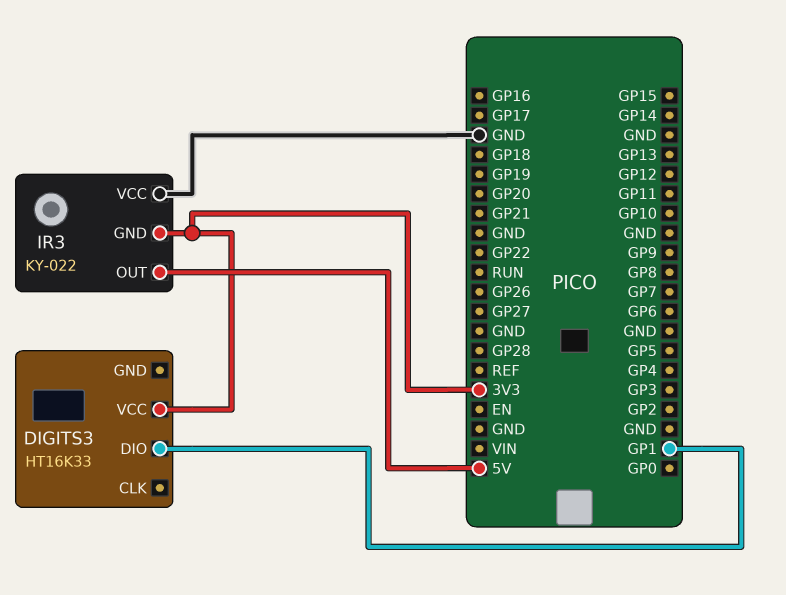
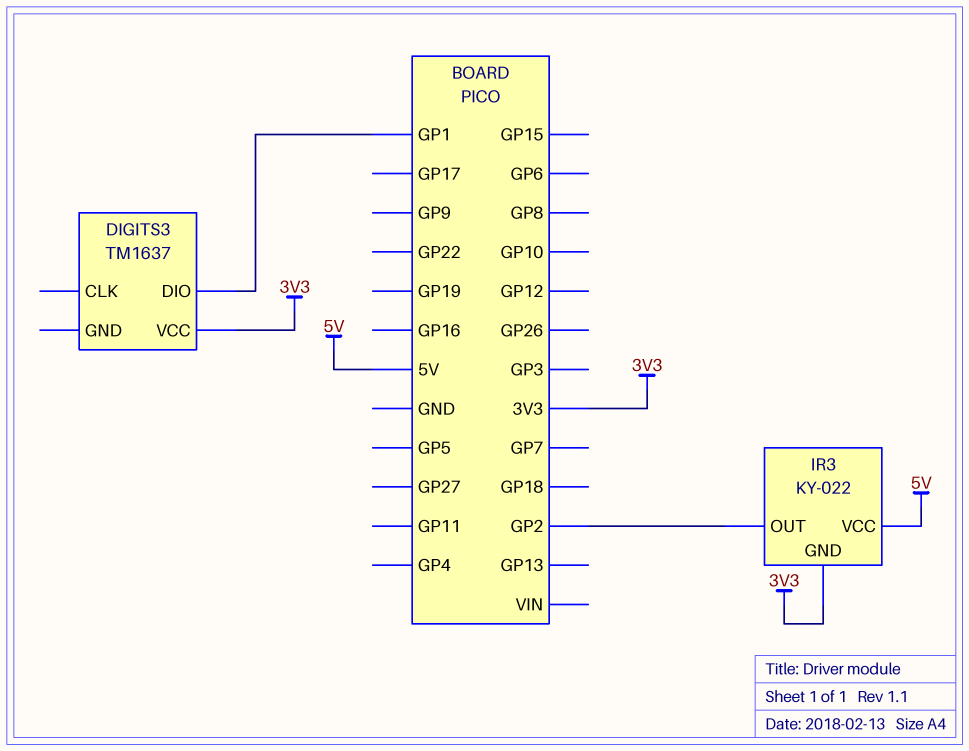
DIGITS3: HT16K33 -> TM1637
IR3 pin OUT: 5V -> GP2
IR3 pin VCC: GND -> 5V

